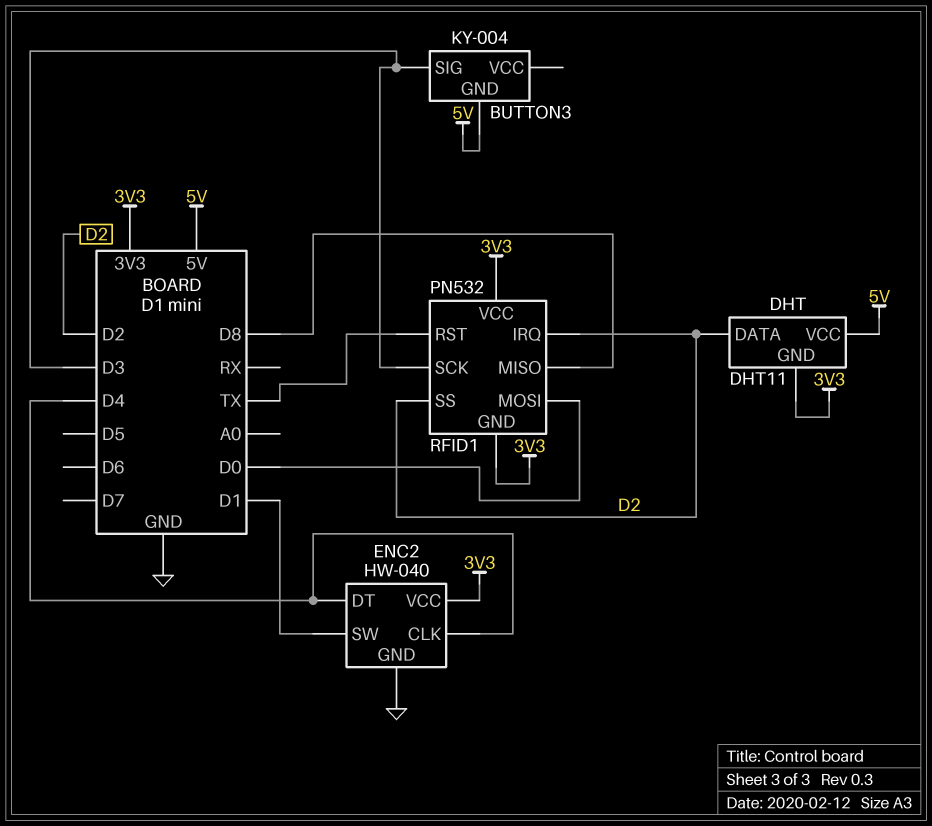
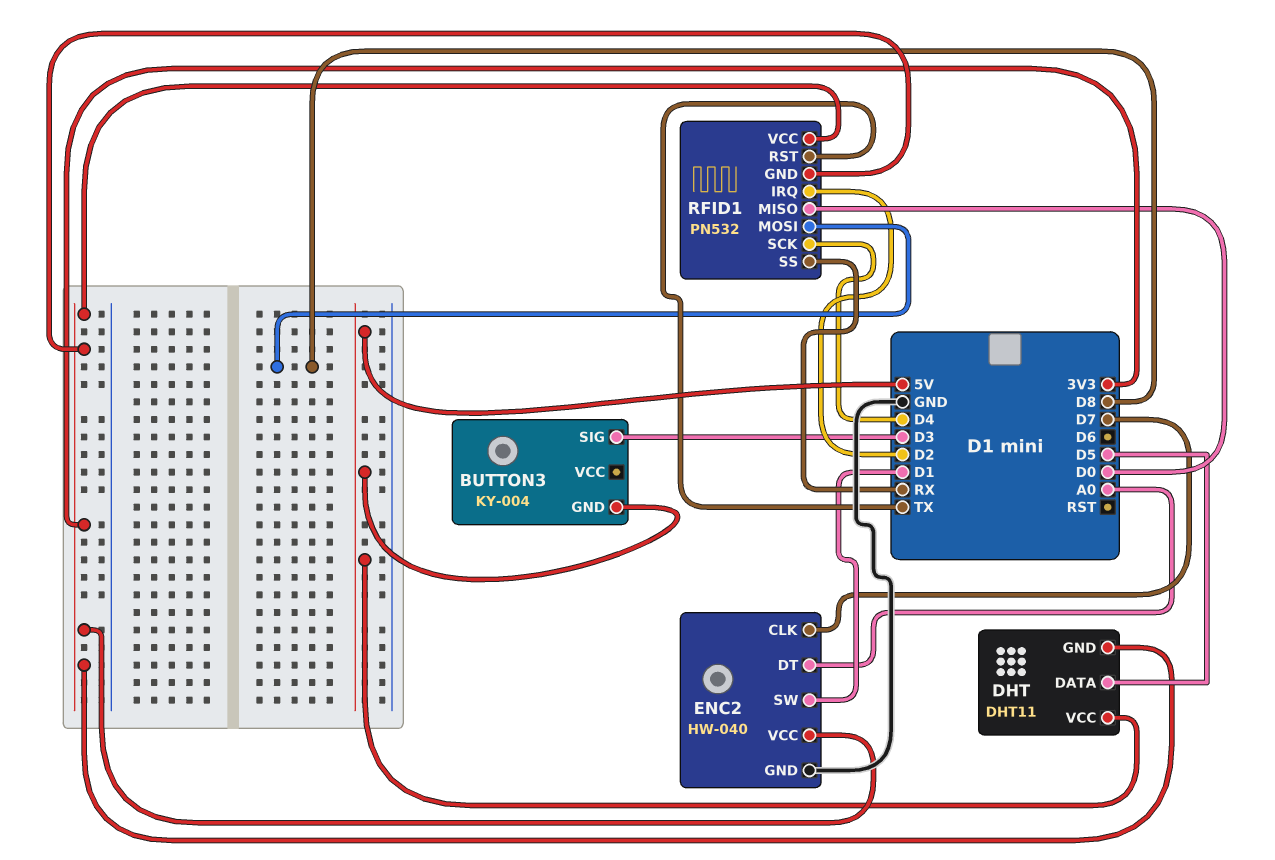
DHT pin DATA: D2 -> D5
ENC2 pin CLK: D4 -> D7
ENC2 pin DT: D4 -> A0
RFID1 pin MISO: D8 -> D0
RFID1 pin MOSI: D0 -> D8
RFID1 pin SCK: D3 -> D4
RFID1 pin SS: D2 -> RX

